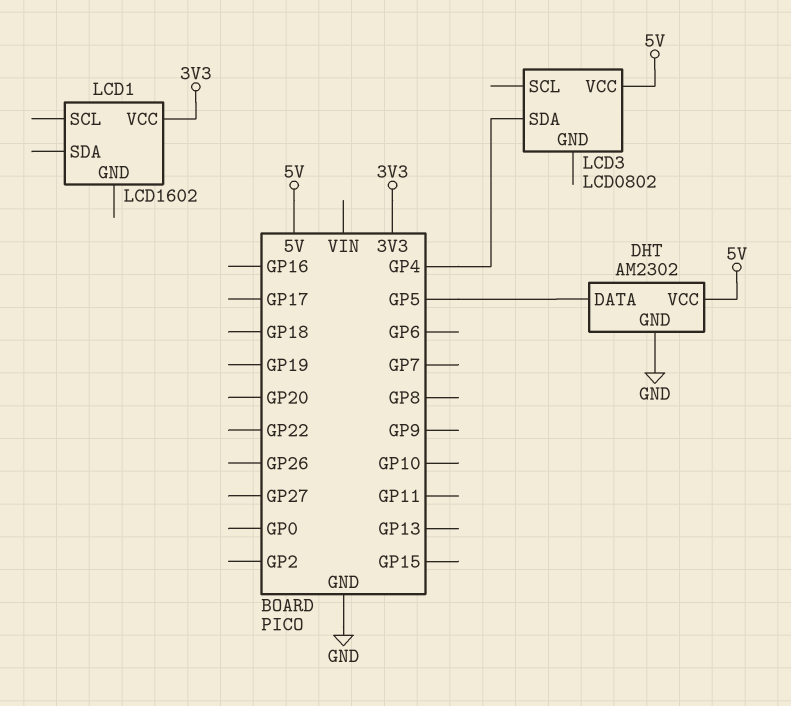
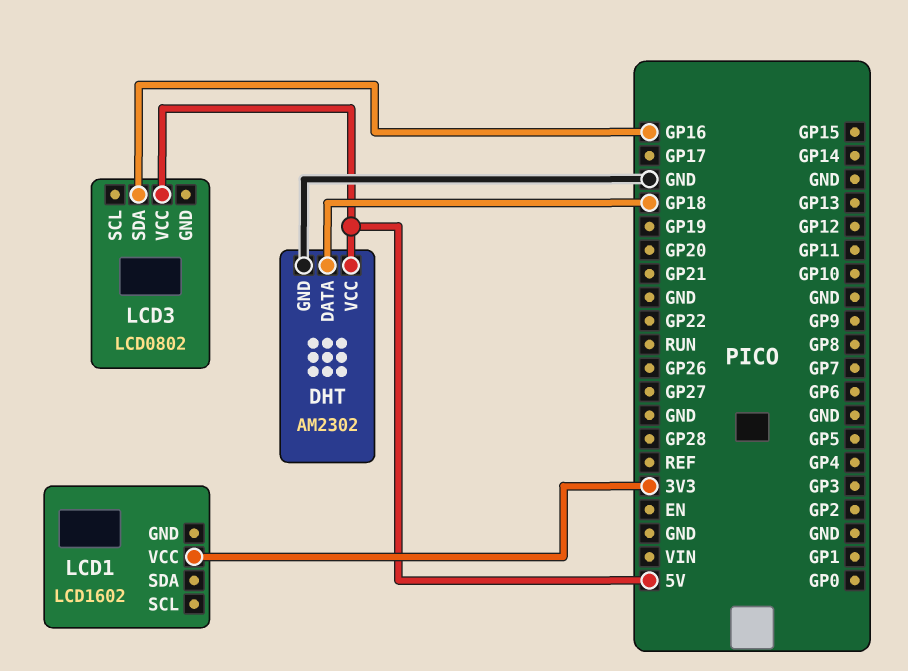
DHT pin DATA: GP5 -> GP18
LCD3 pin SDA: GP4 -> GP16

